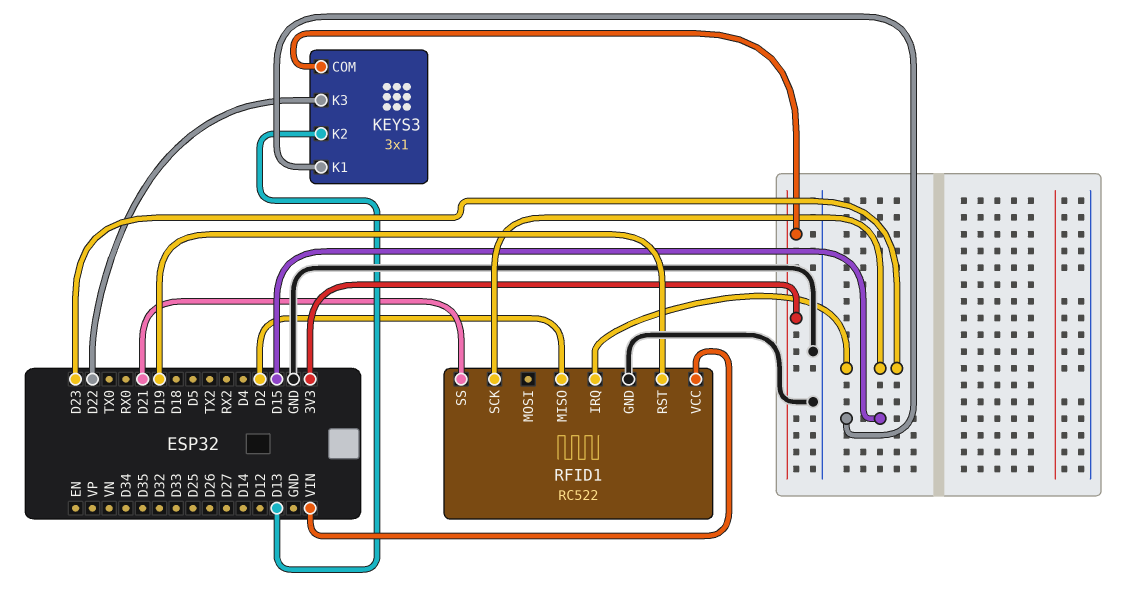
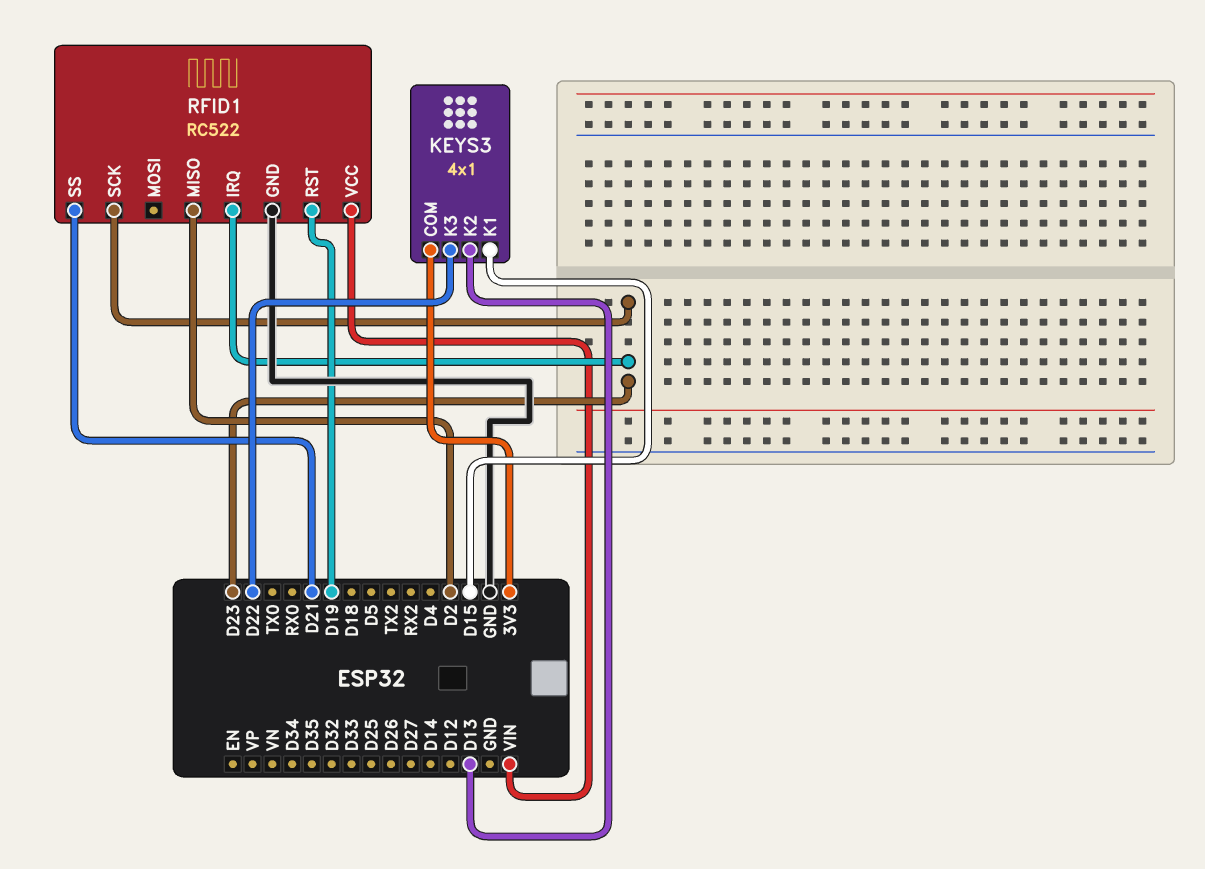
KEYS3: 3x1 -> 4x1

